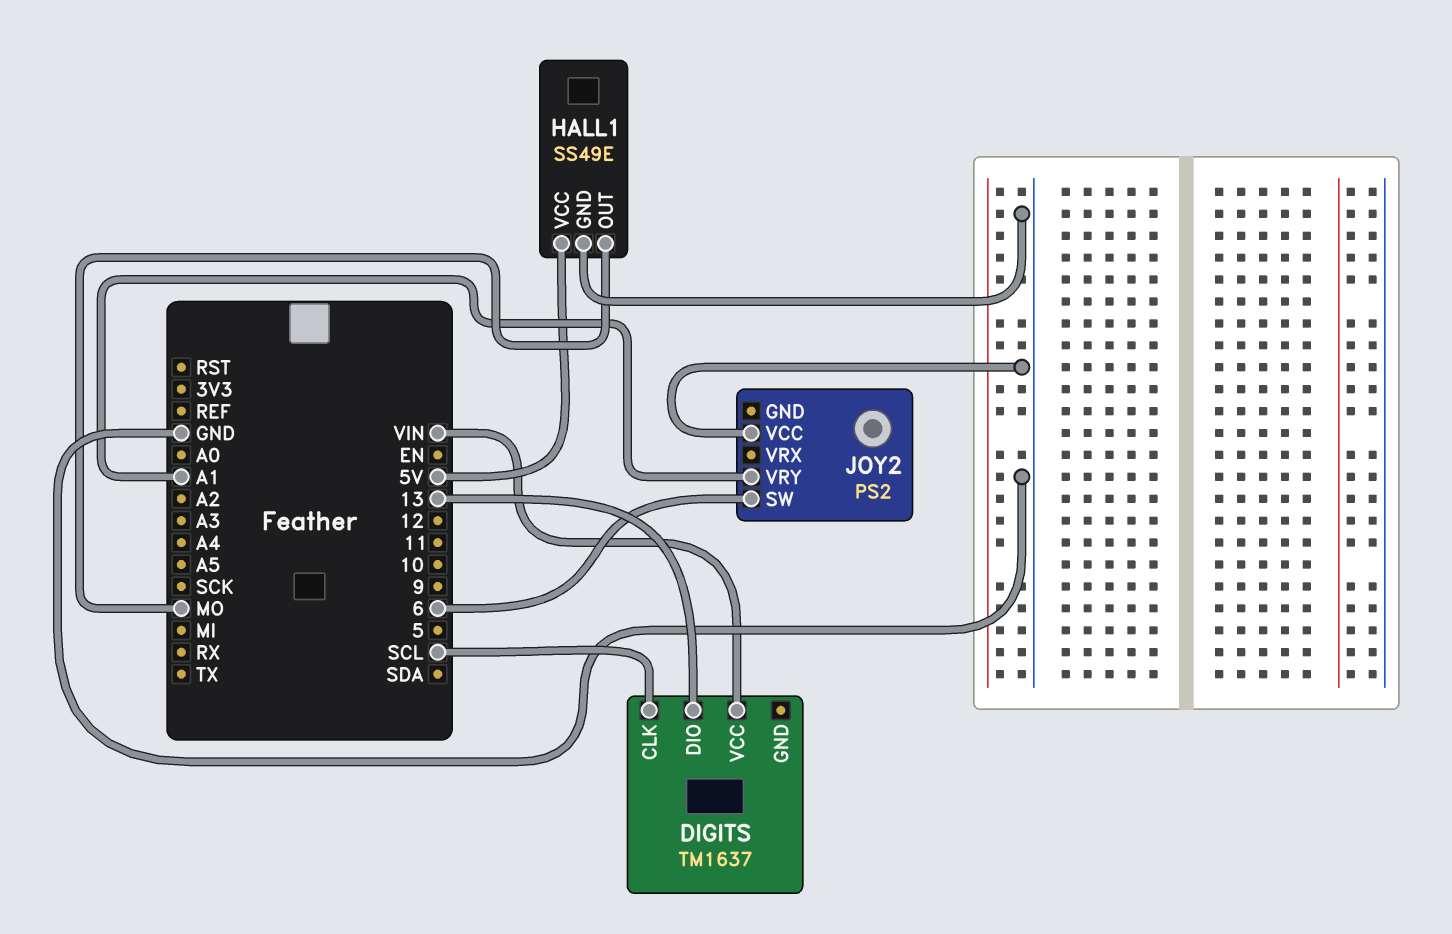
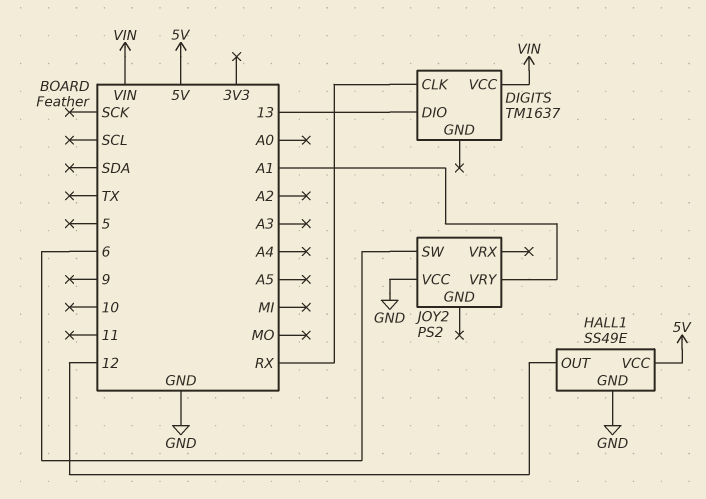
DIGITS pin CLK: SCL -> RX
HALL1 pin OUT: MO -> 12

